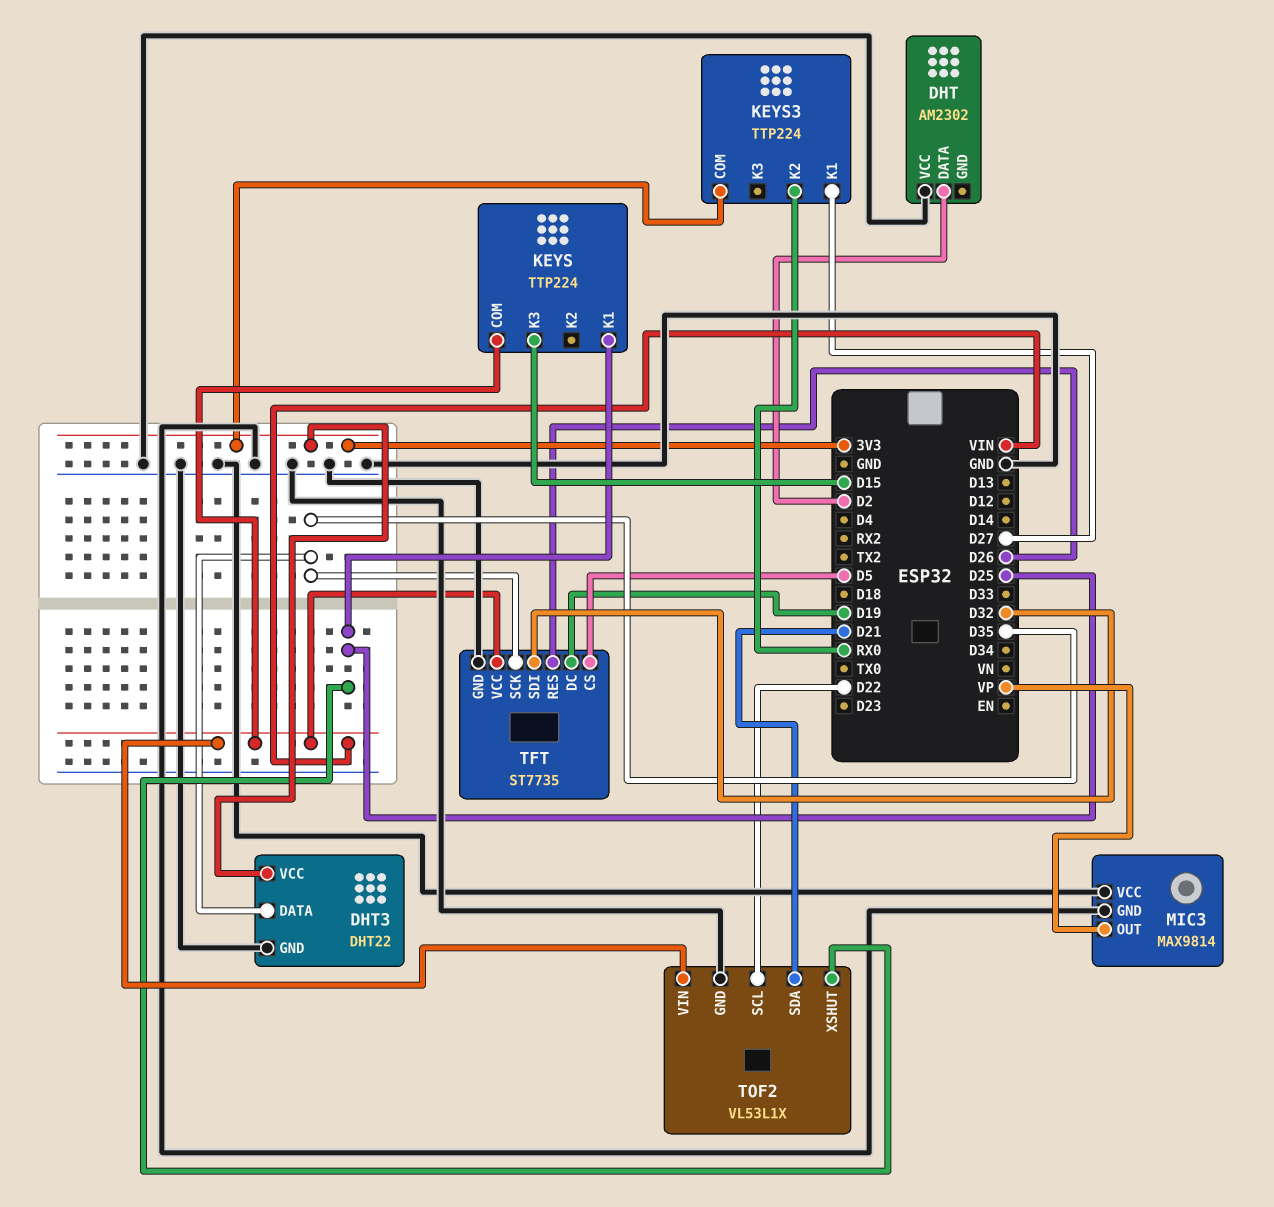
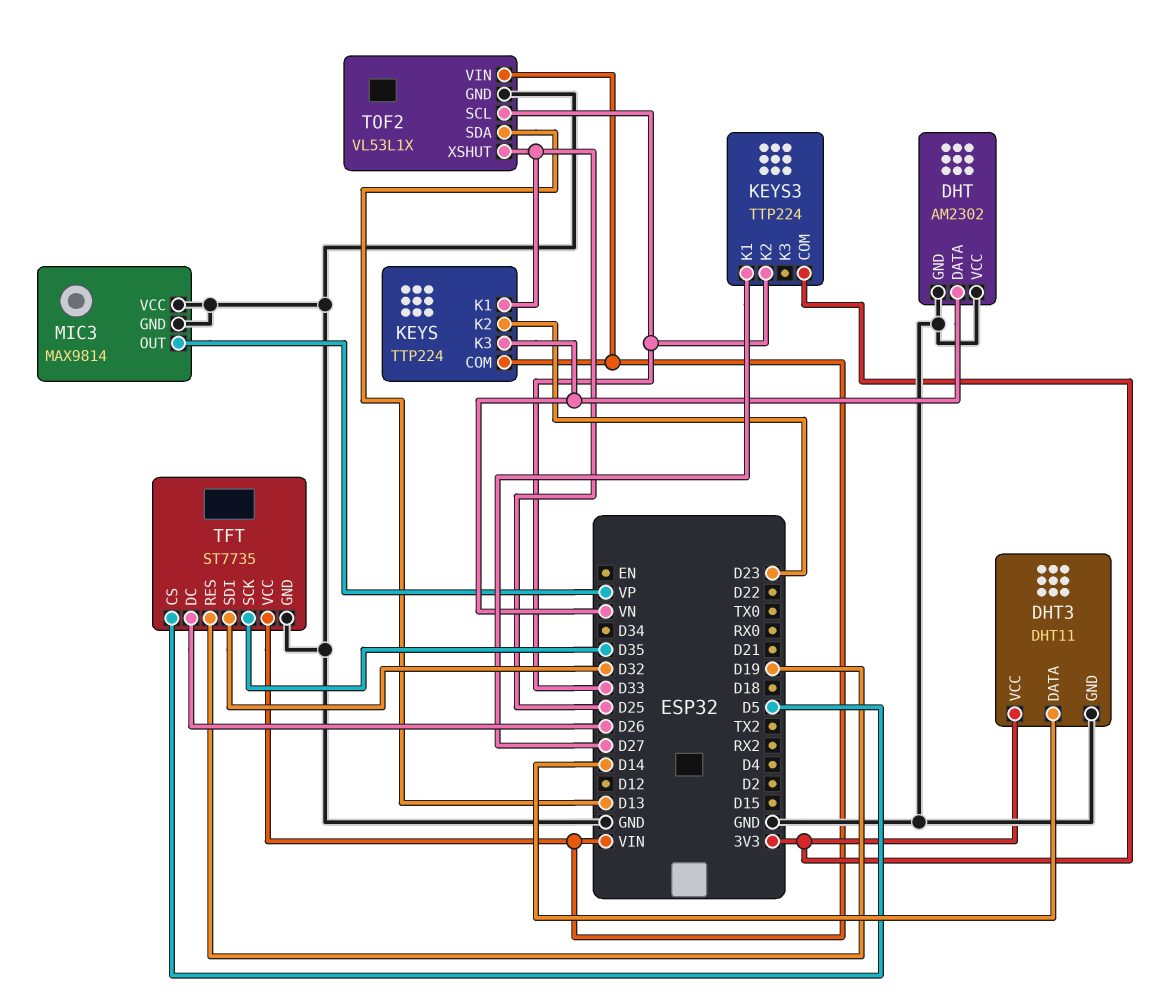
DHT pin DATA: D2 -> VN
DHT pin GND: none -> GND
DHT3: DHT22 -> DHT11
DHT3 pin DATA: D35 -> D14
KEYS pin K2: none -> D23
KEYS pin K3: D15 -> VN
KEYS3 pin K2: RX0 -> D33
TFT pin DC: D19 -> D26
TFT pin RES: D26 -> D19
TOF2 pin SCL: D22 -> D33
TOF2 pin SDA: D21 -> D13

